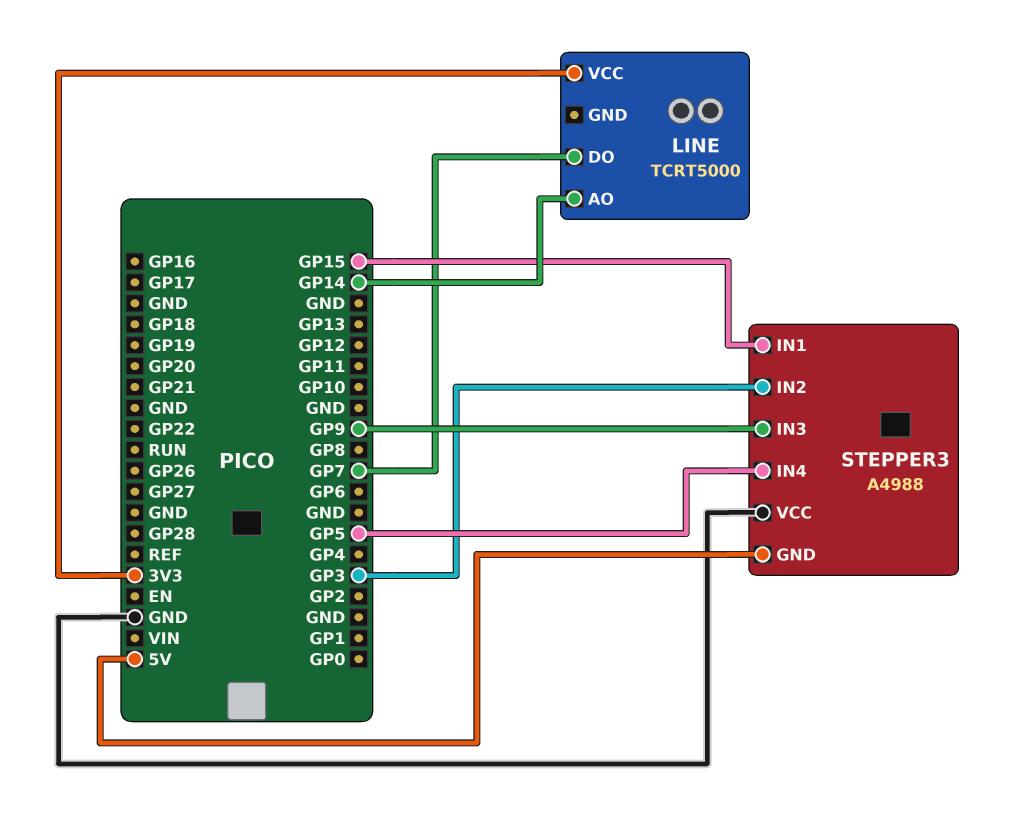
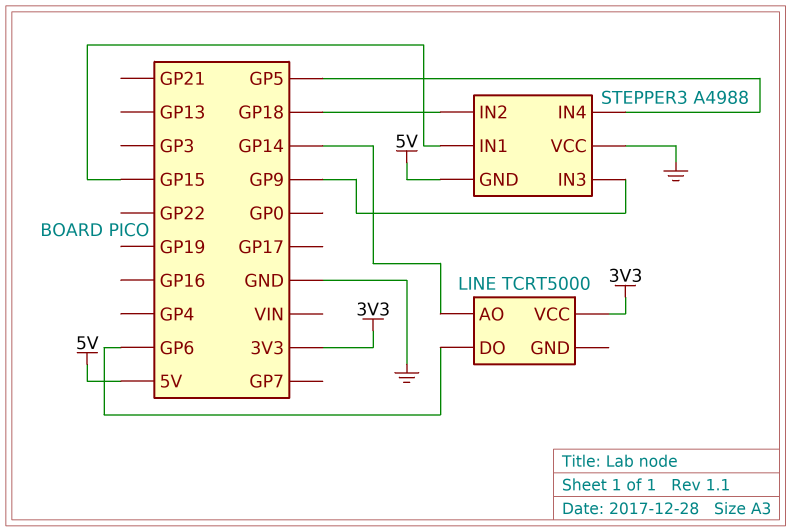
LINE pin DO: GP7 -> GP6
STEPPER3 pin IN2: GP3 -> GP18

